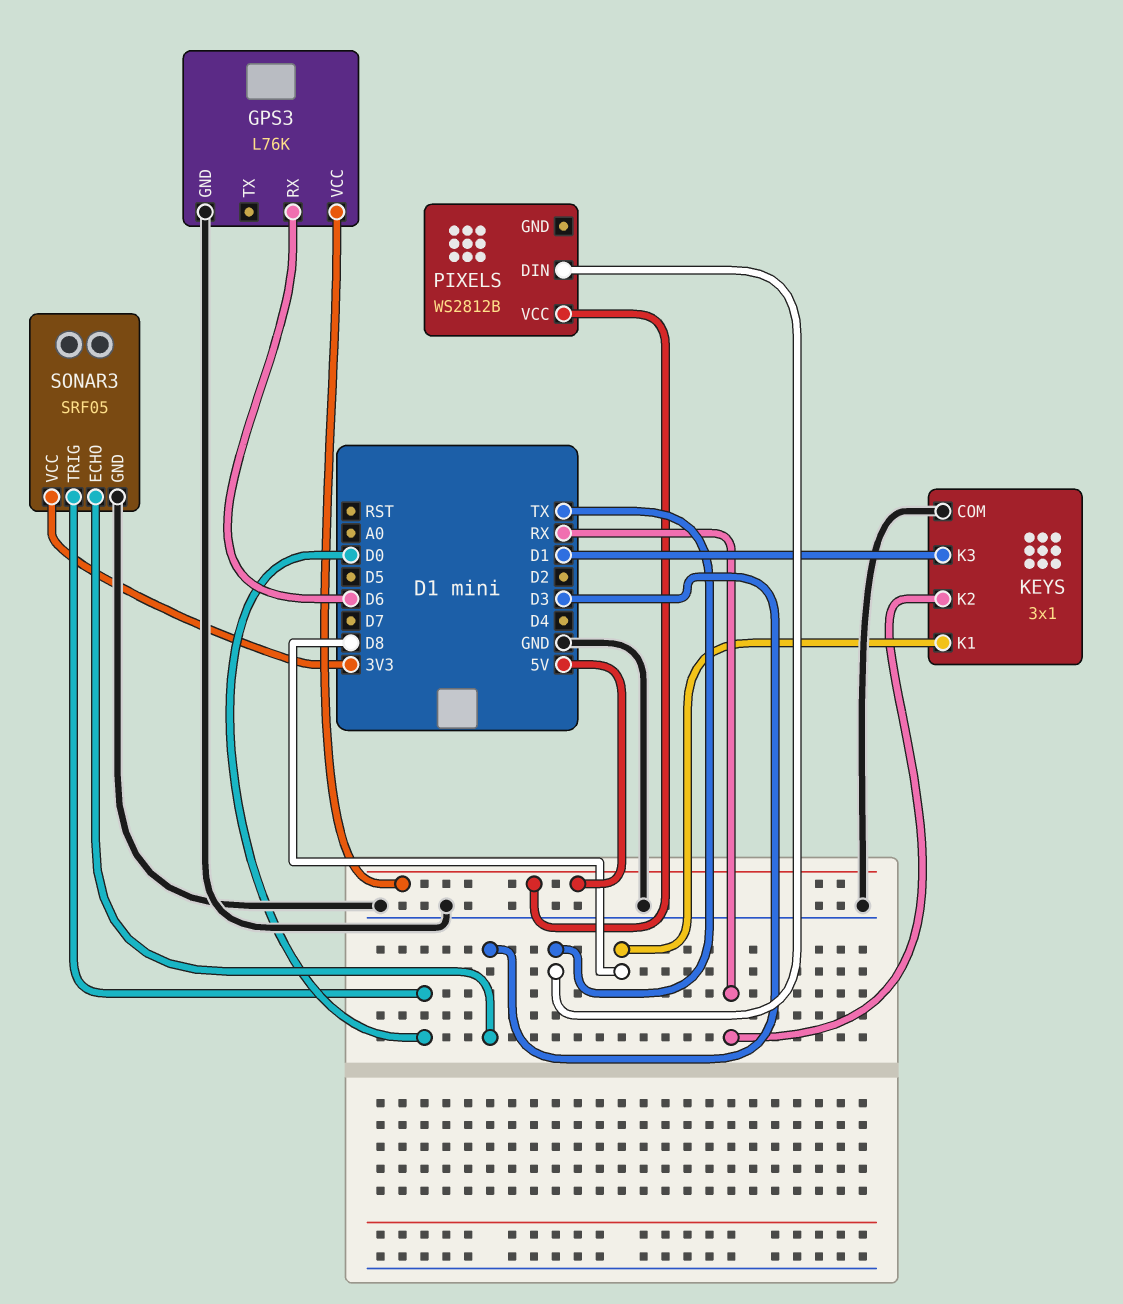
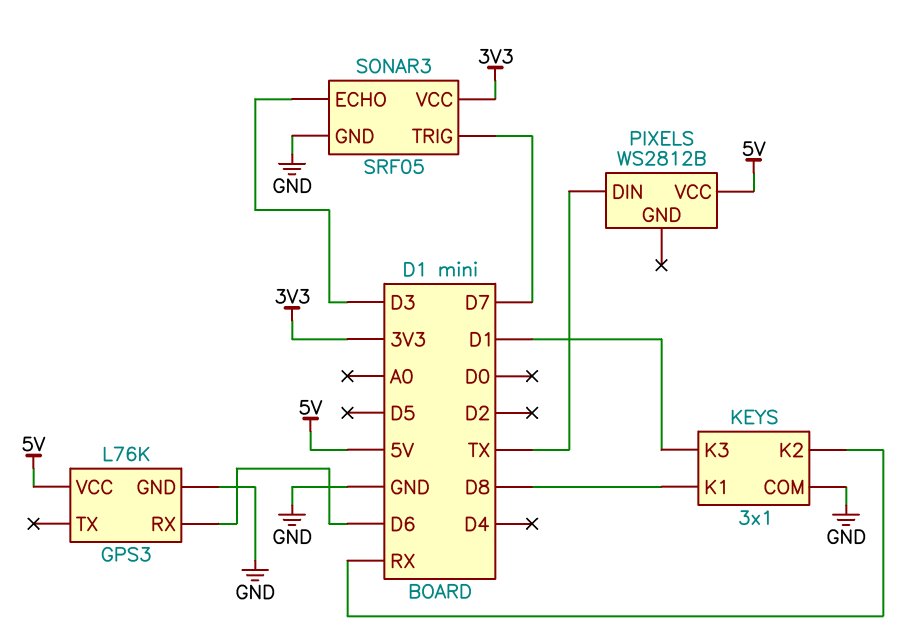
SONAR3 pin TRIG: D0 -> D7

